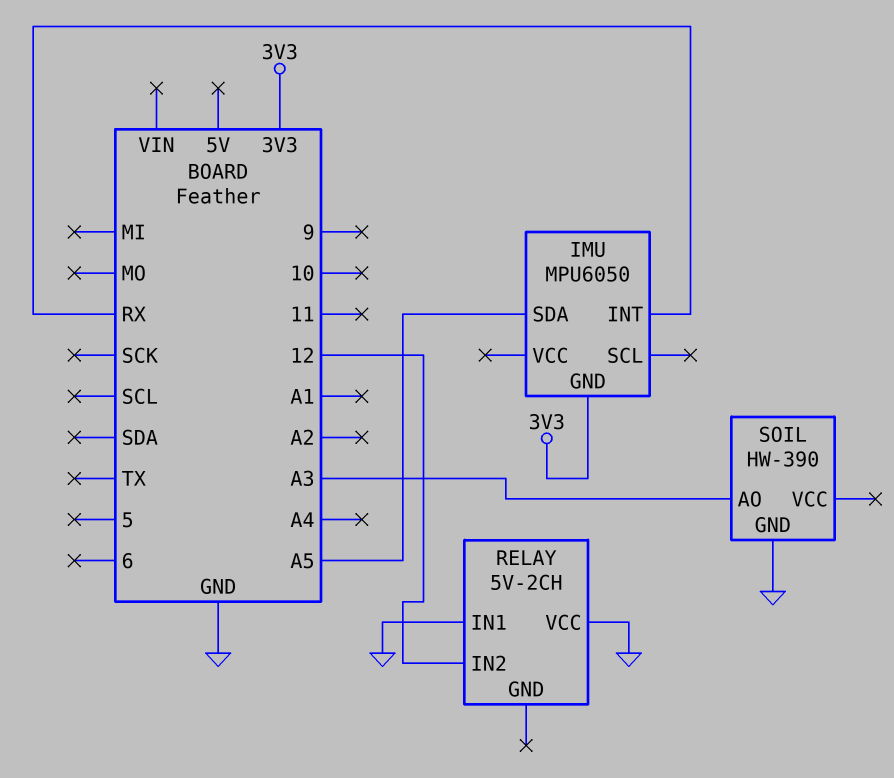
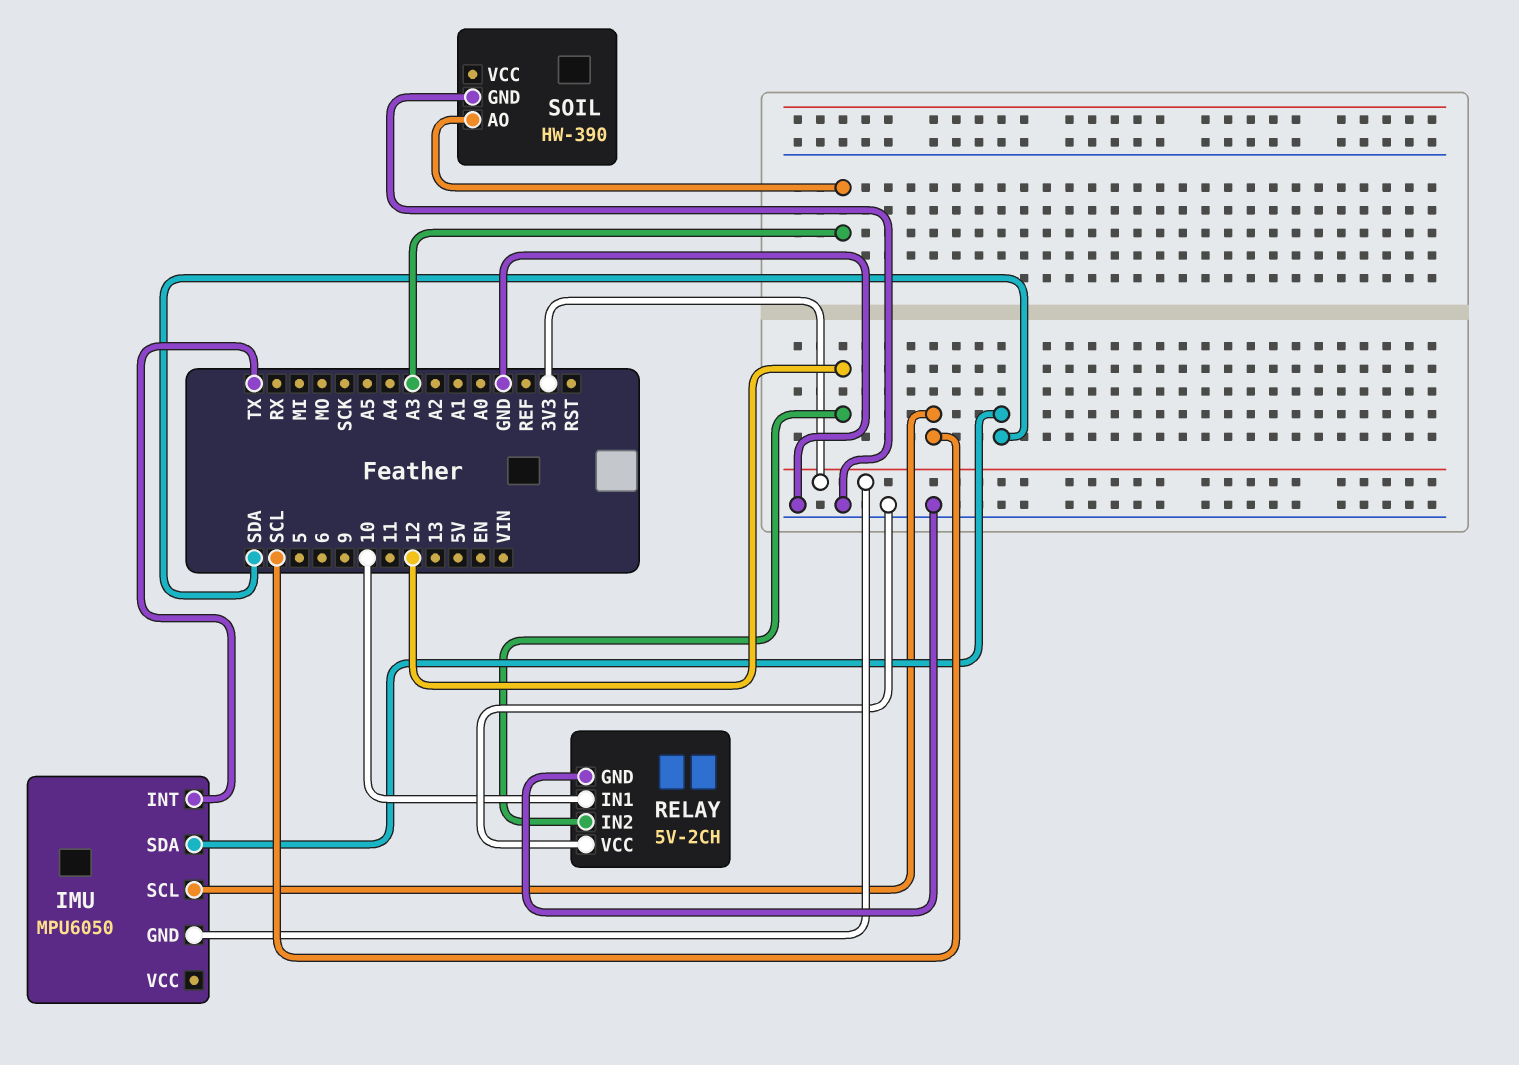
IMU pin INT: RX -> TX
IMU pin SCL: none -> SCL
IMU pin SDA: A5 -> SDA
RELAY pin GND: none -> GND
RELAY pin IN1: GND -> 10

